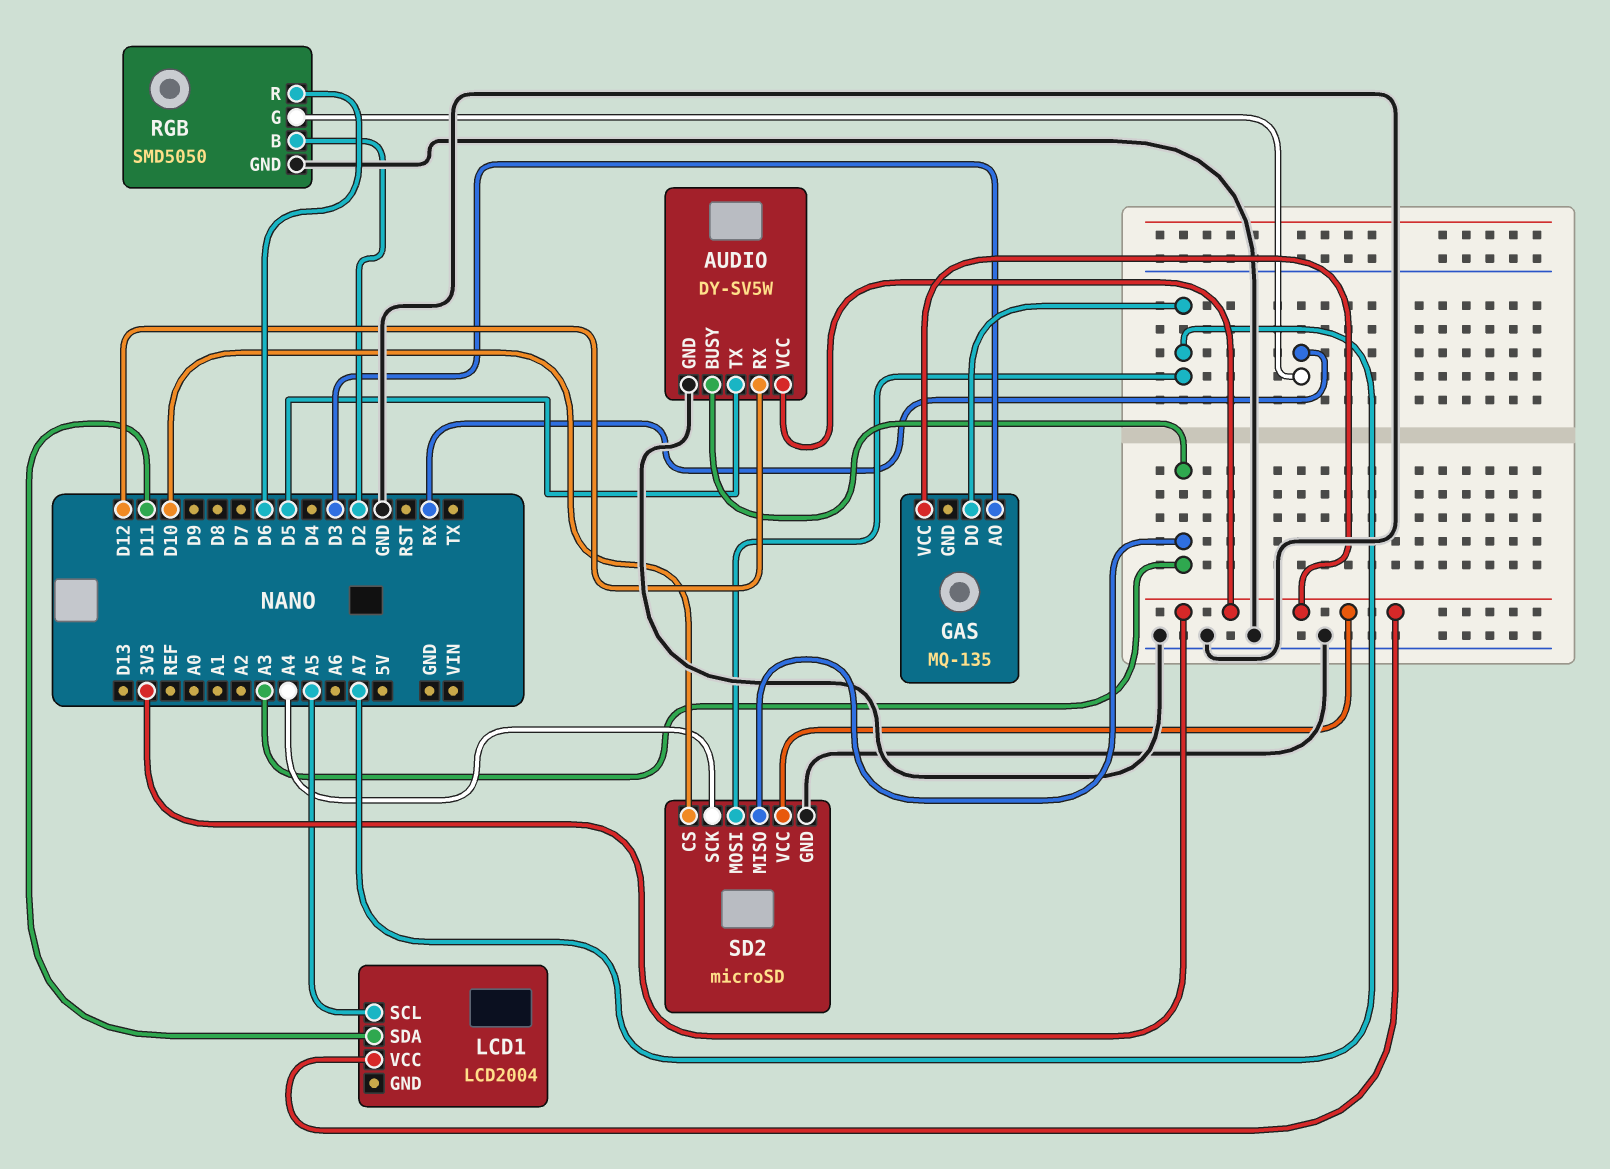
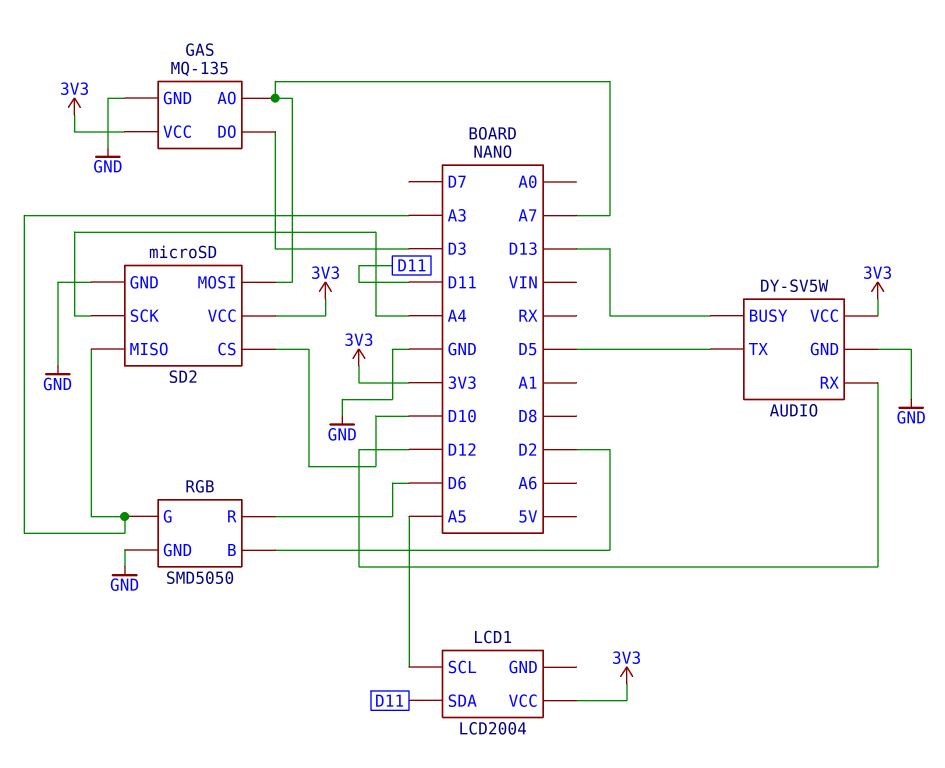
AUDIO pin BUSY: A3 -> D13
GAS pin AO: D3 -> A7
GAS pin DO: A7 -> D3
GAS pin GND: none -> GND
RGB pin G: RX -> A3

